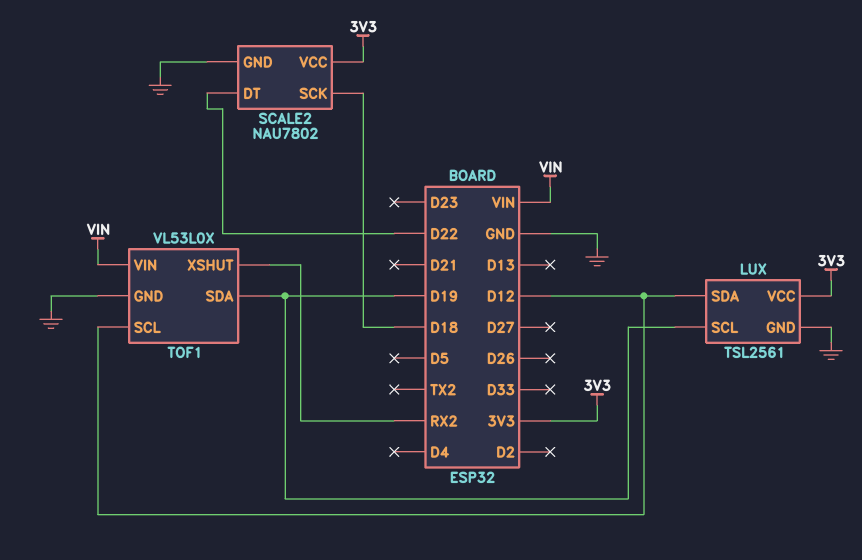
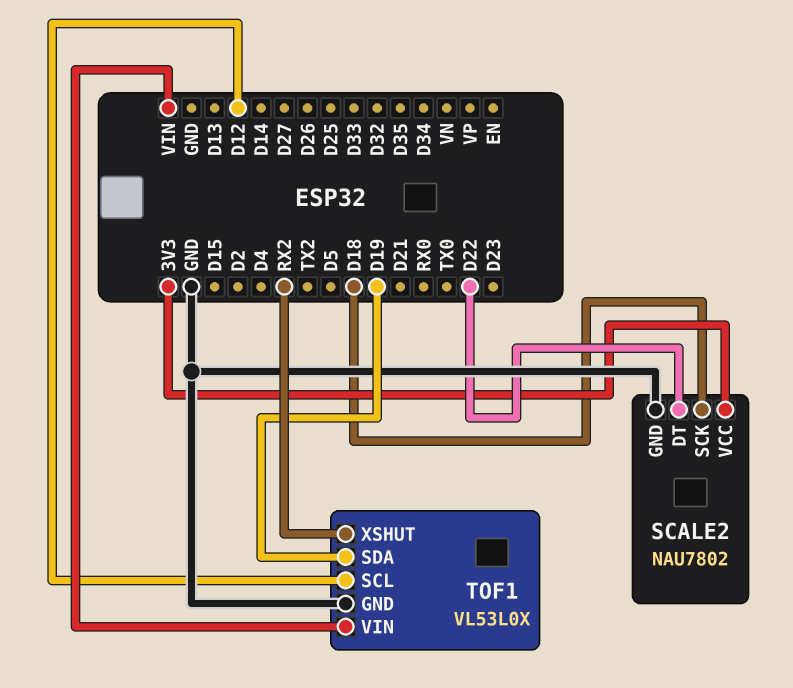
LUX: TSL2561 -> none
LUX pin GND: GND -> none
LUX pin SCL: D19 -> none
LUX pin SDA: D12 -> none
LUX pin VCC: 3V3 -> none

